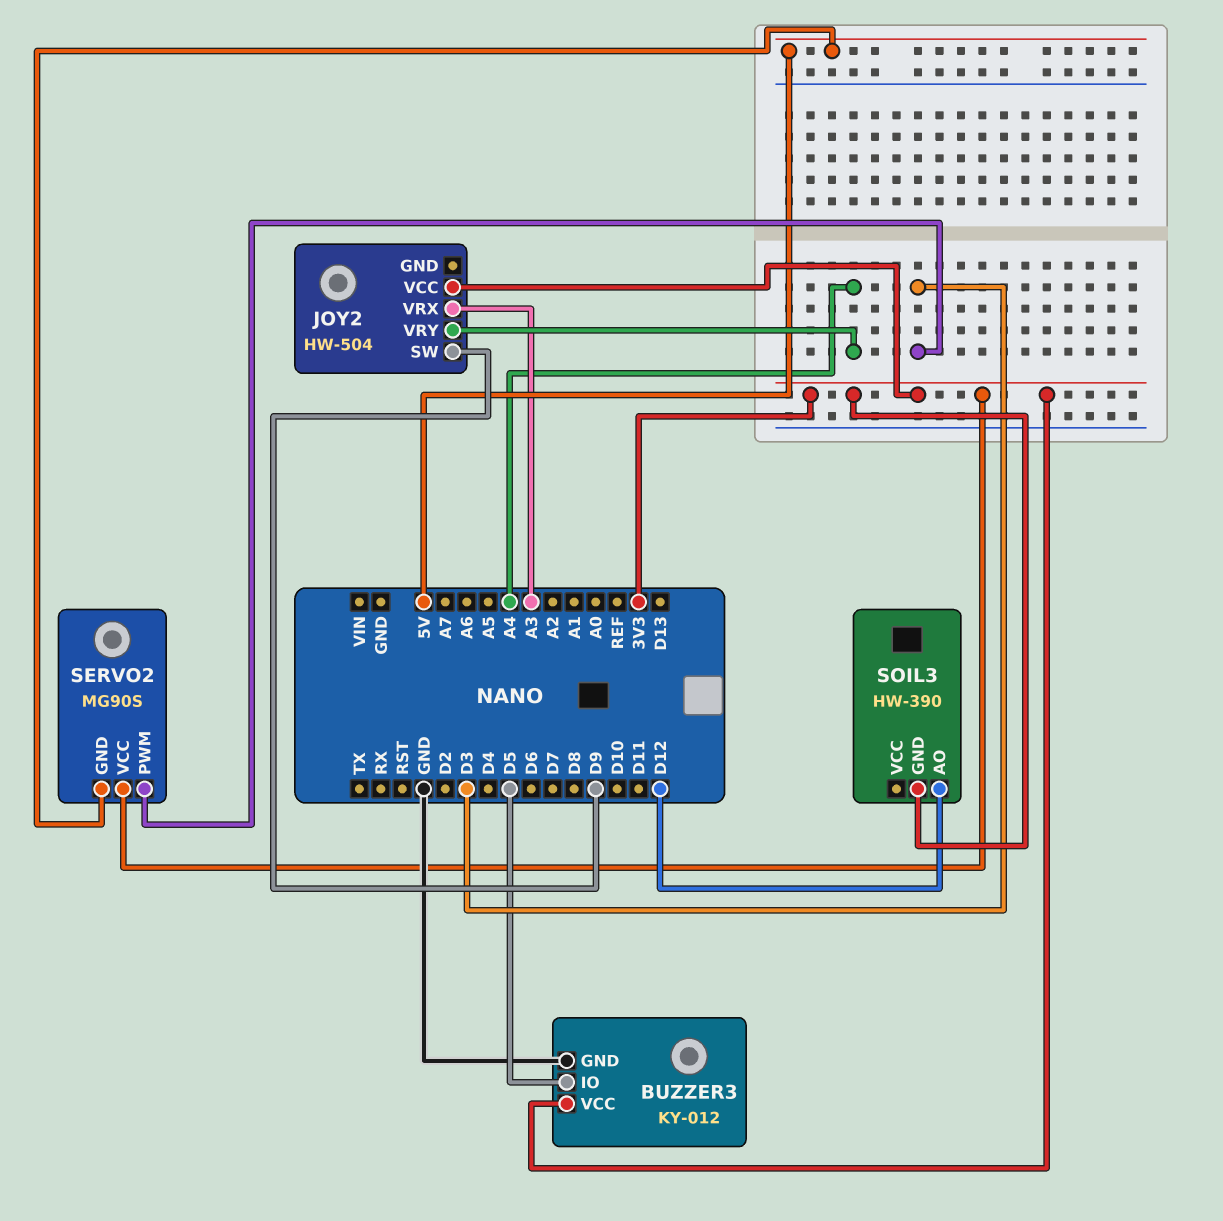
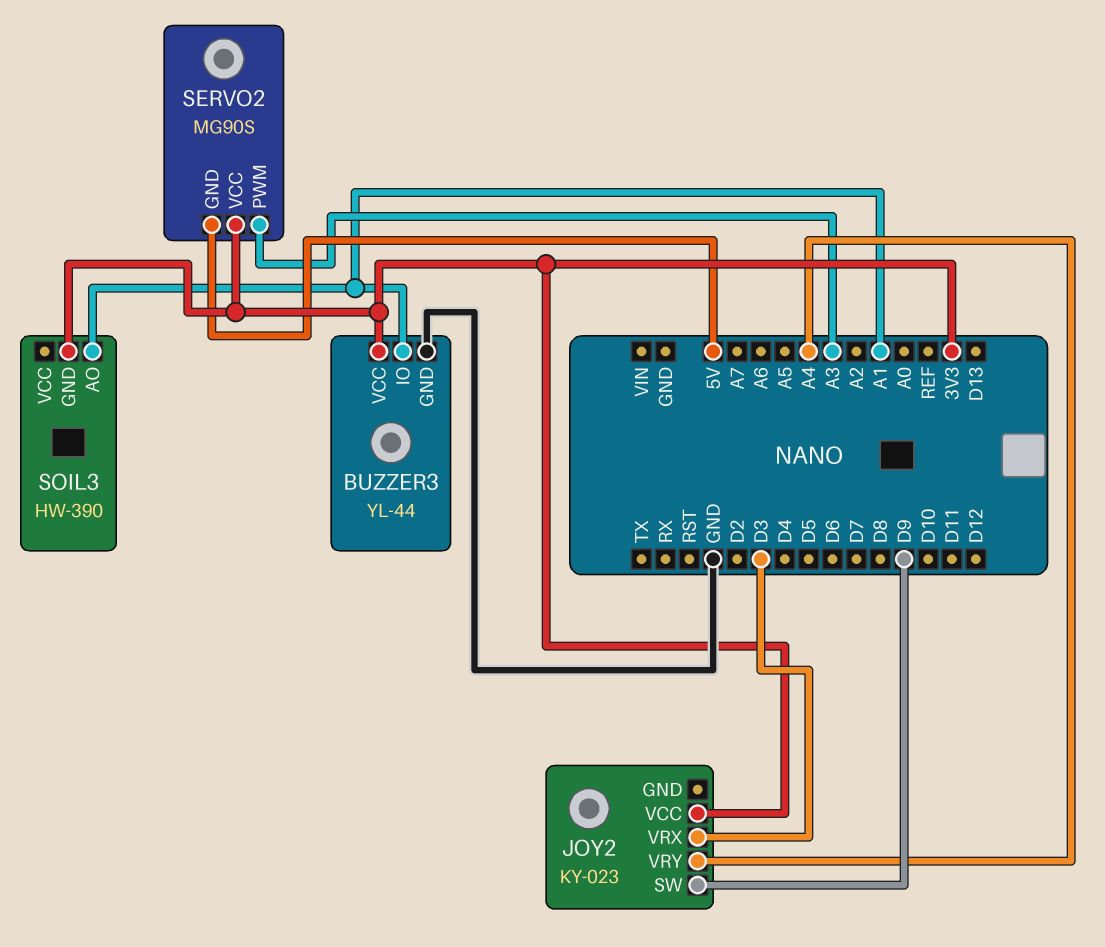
BUZZER3: KY-012 -> YL-44
BUZZER3 pin IO: D5 -> A1
JOY2: HW-504 -> KY-023
JOY2 pin VRX: A3 -> D3
SERVO2 pin PWM: D3 -> A3
SOIL3 pin AO: D12 -> A1

